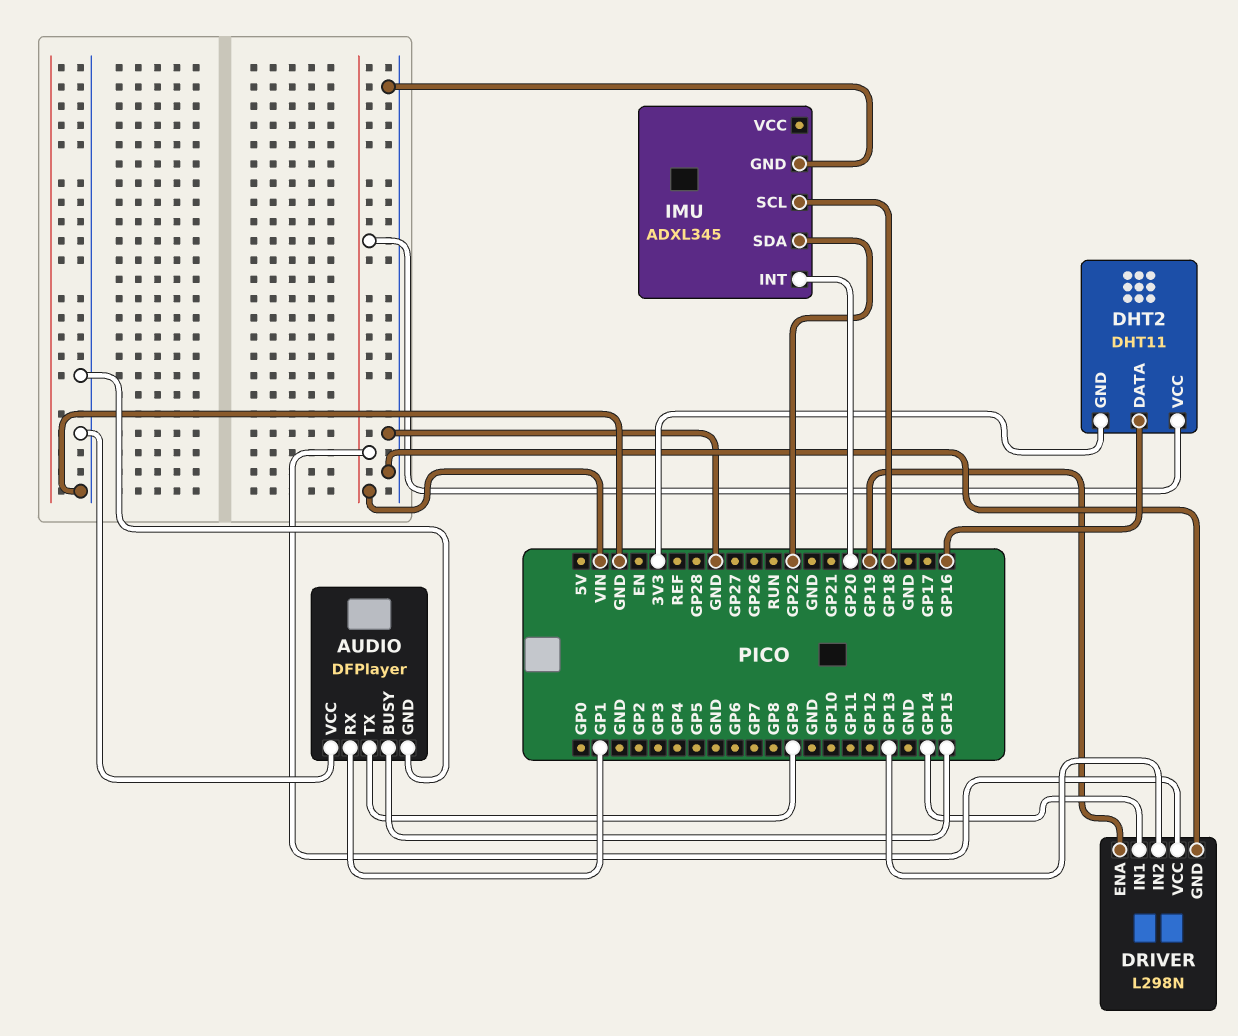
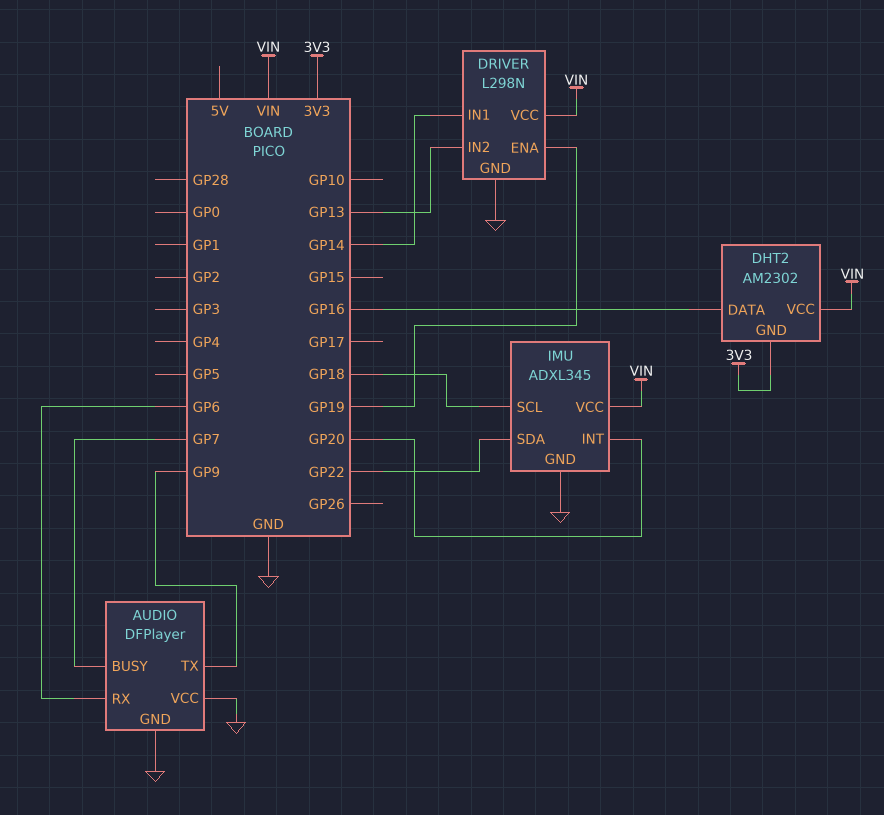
AUDIO pin BUSY: GP15 -> GP7
AUDIO pin RX: GP1 -> GP6
DHT2: DHT11 -> AM2302
IMU pin VCC: none -> VIN

